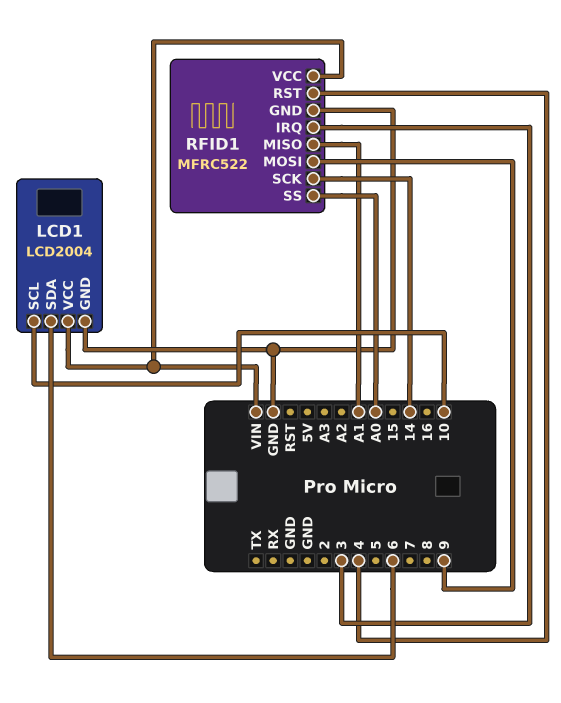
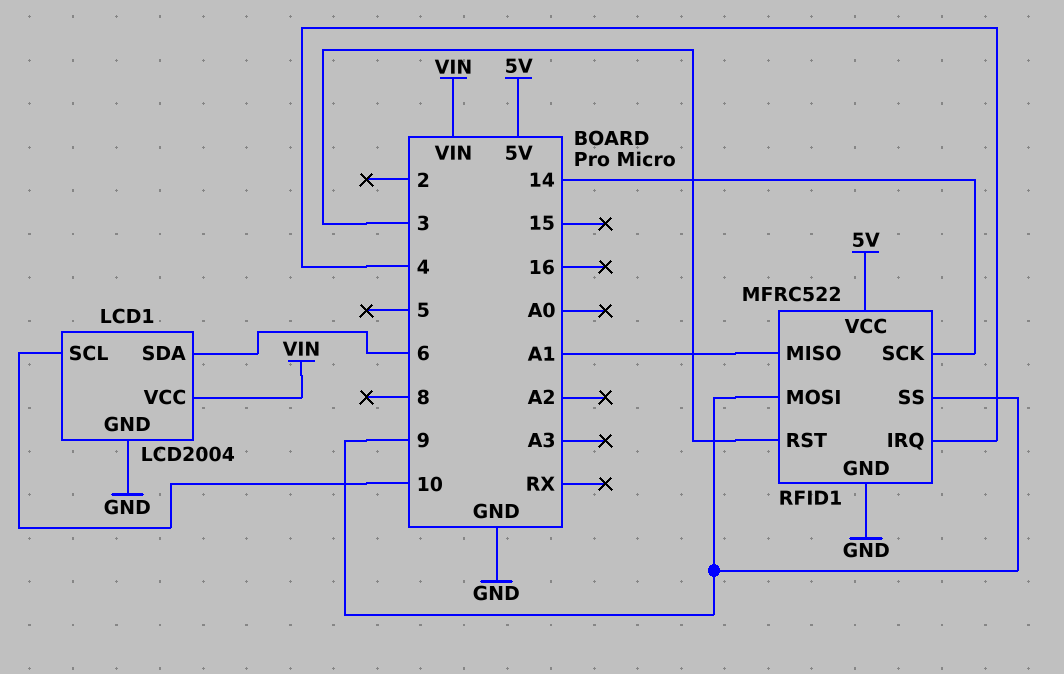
RFID1 pin IRQ: 3 -> 4
RFID1 pin RST: 4 -> 3
RFID1 pin SS: A0 -> 9
RFID1 pin VCC: VIN -> 5V

